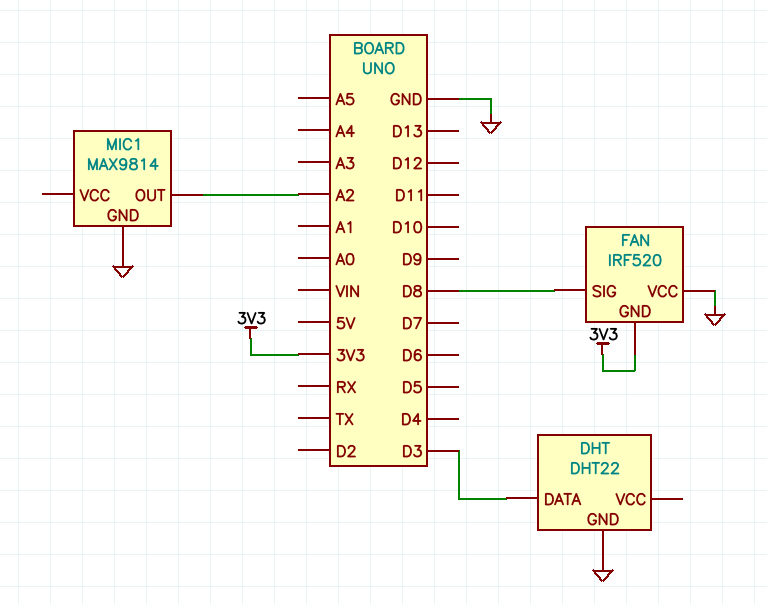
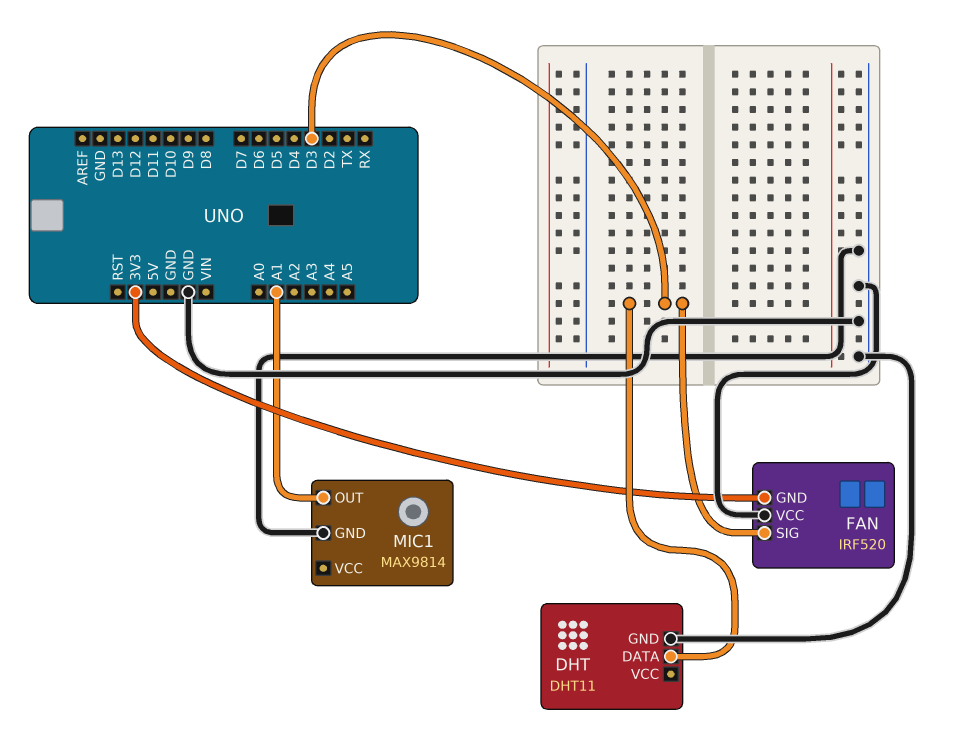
DHT: DHT22 -> DHT11
FAN pin SIG: D8 -> D3
MIC1 pin OUT: A2 -> A1

